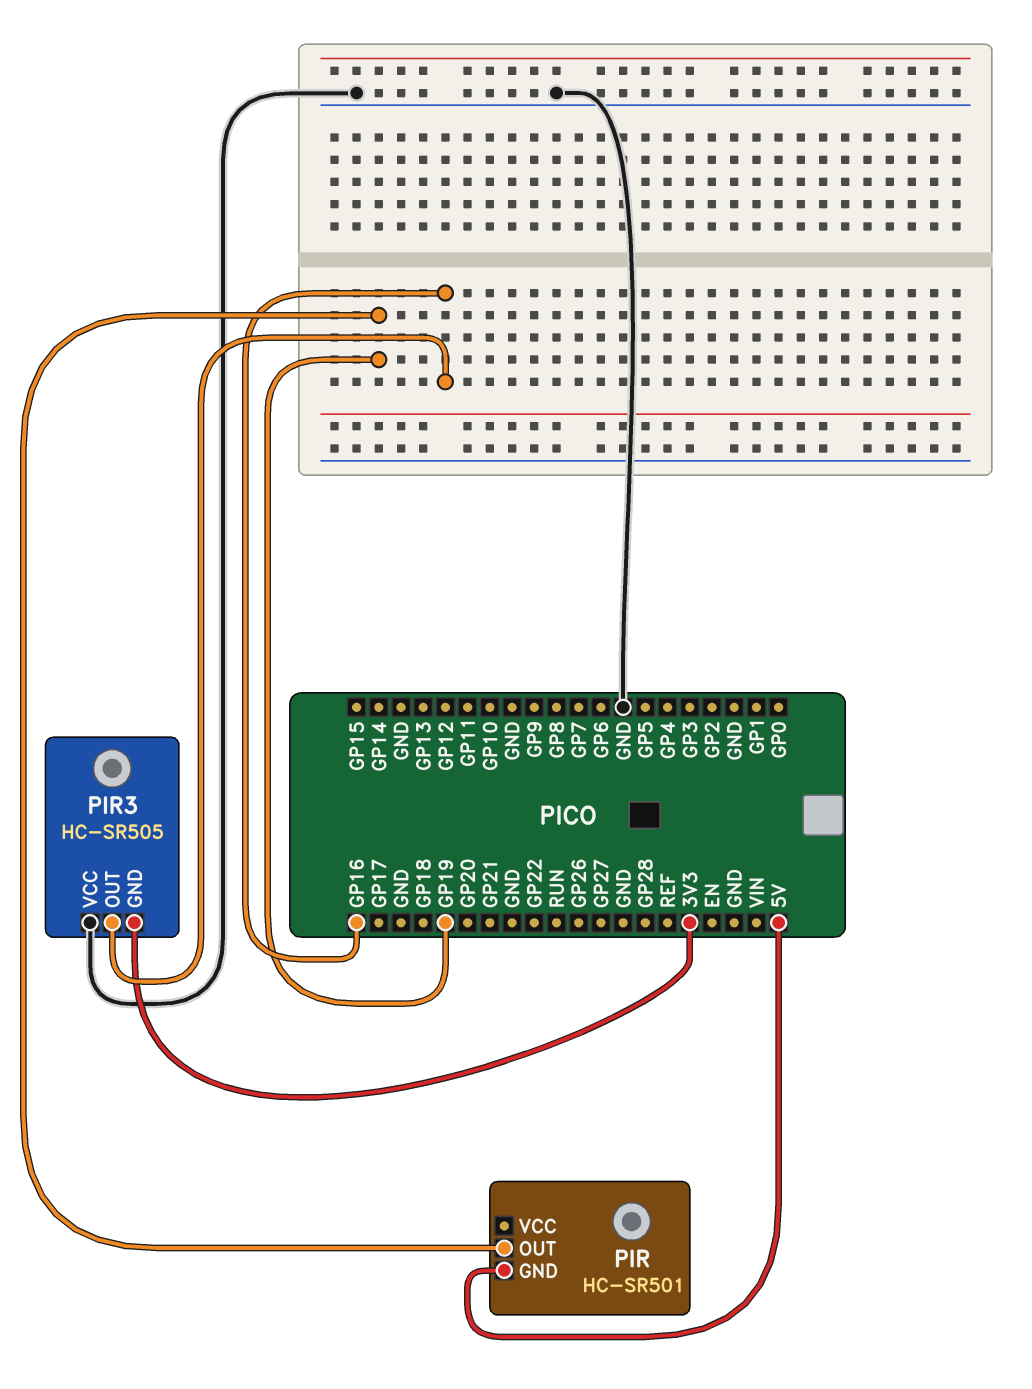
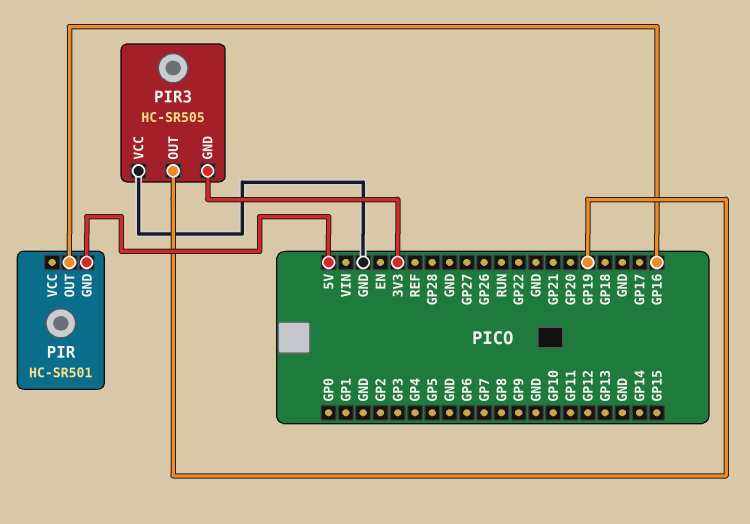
PIR pin OUT: GP19 -> GP16
PIR3 pin OUT: GP16 -> GP19

